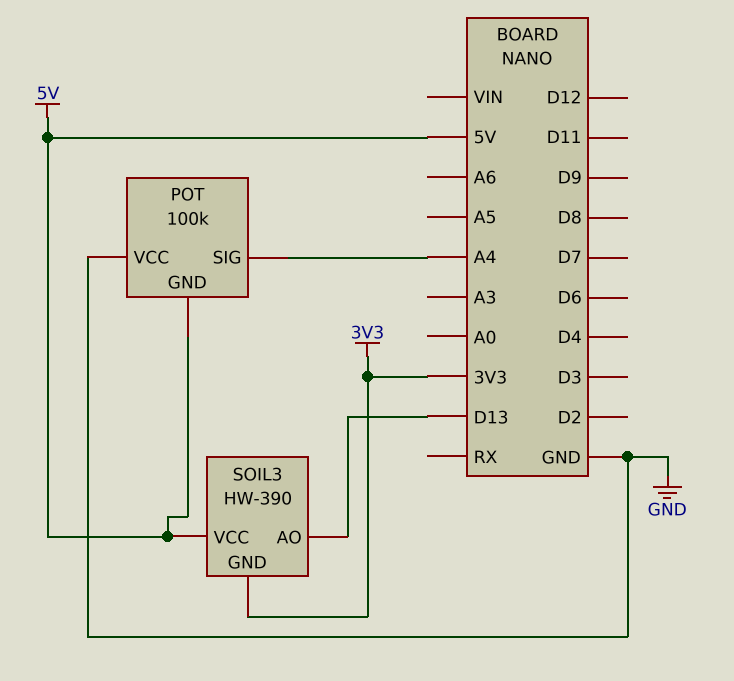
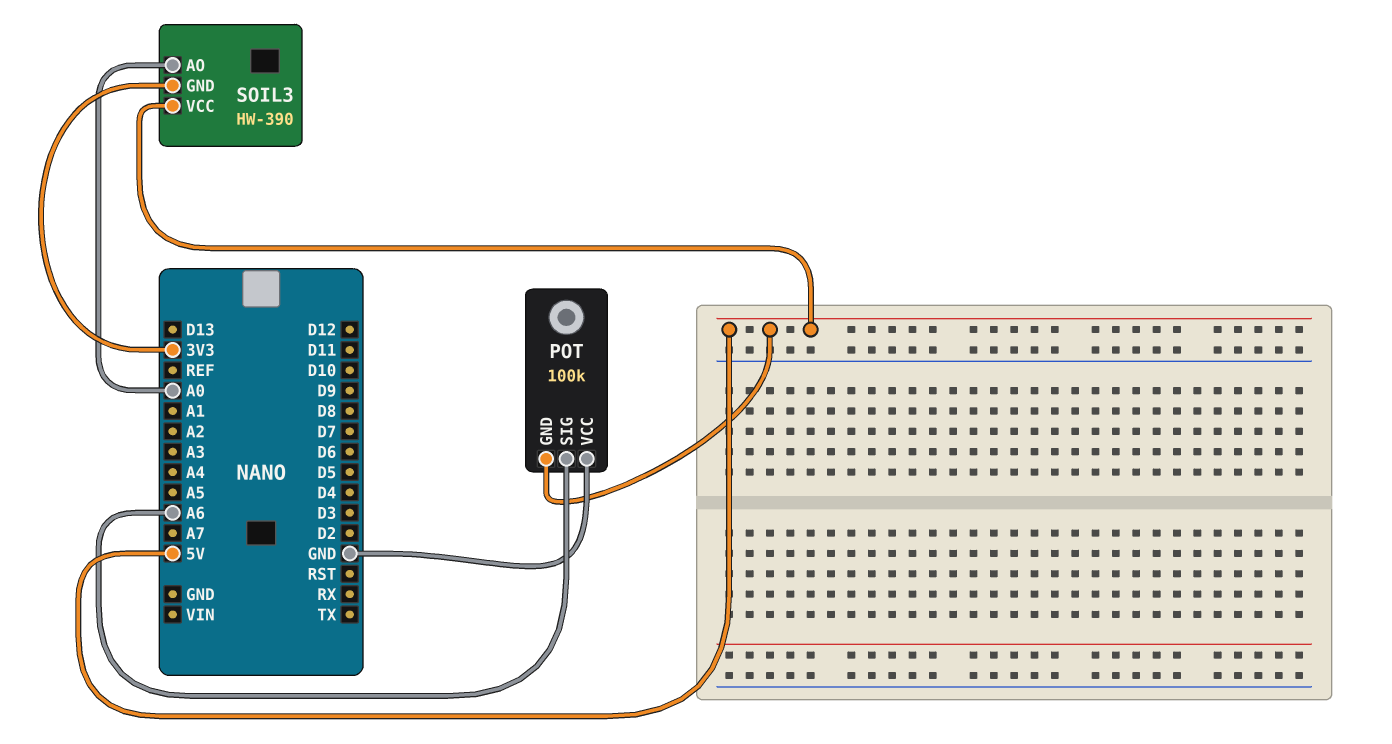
POT pin SIG: A4 -> A6
SOIL3 pin AO: D13 -> A0

